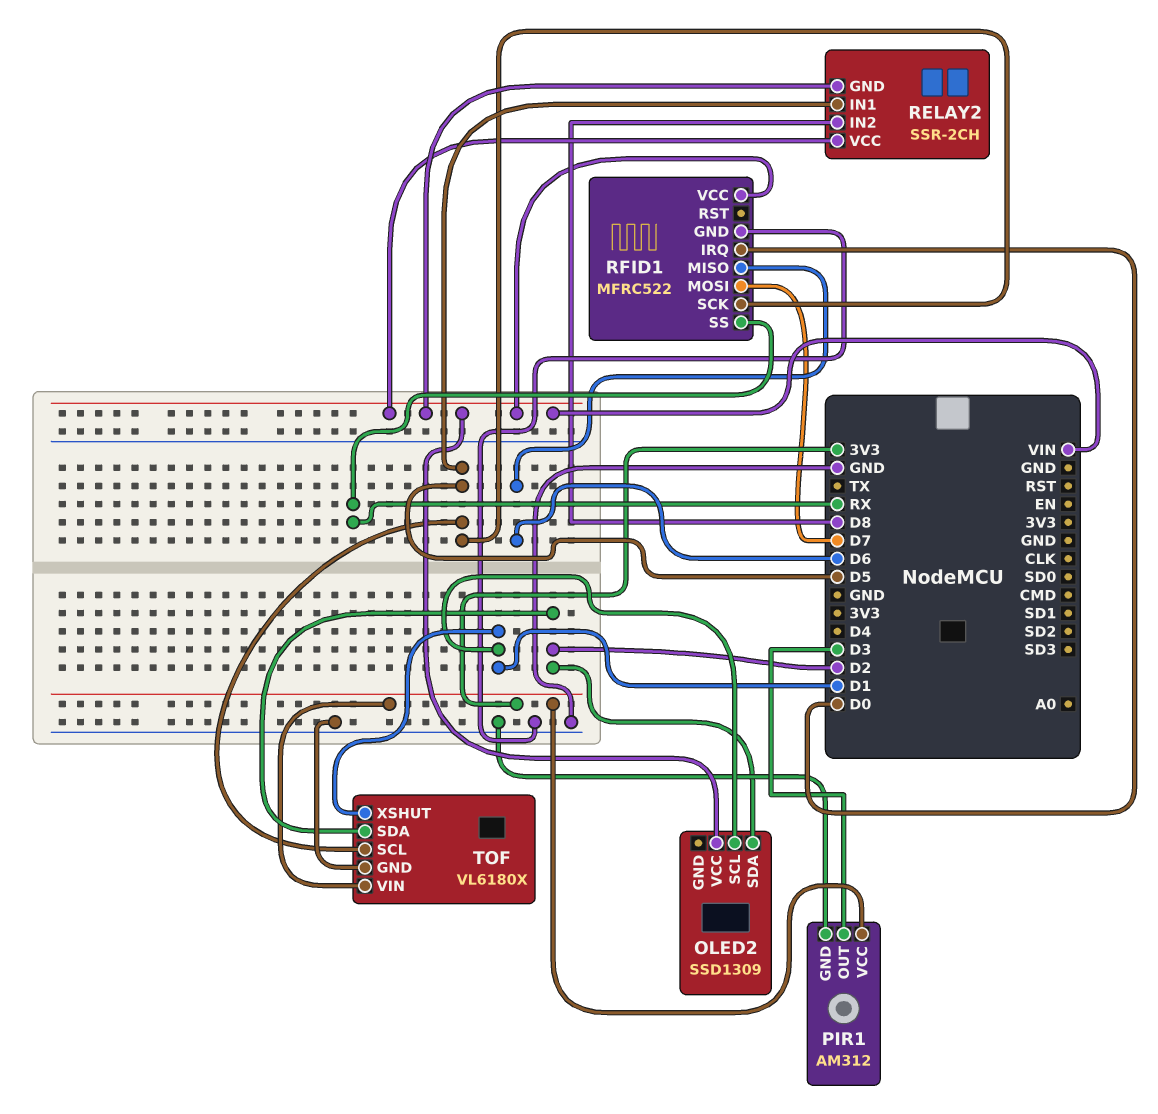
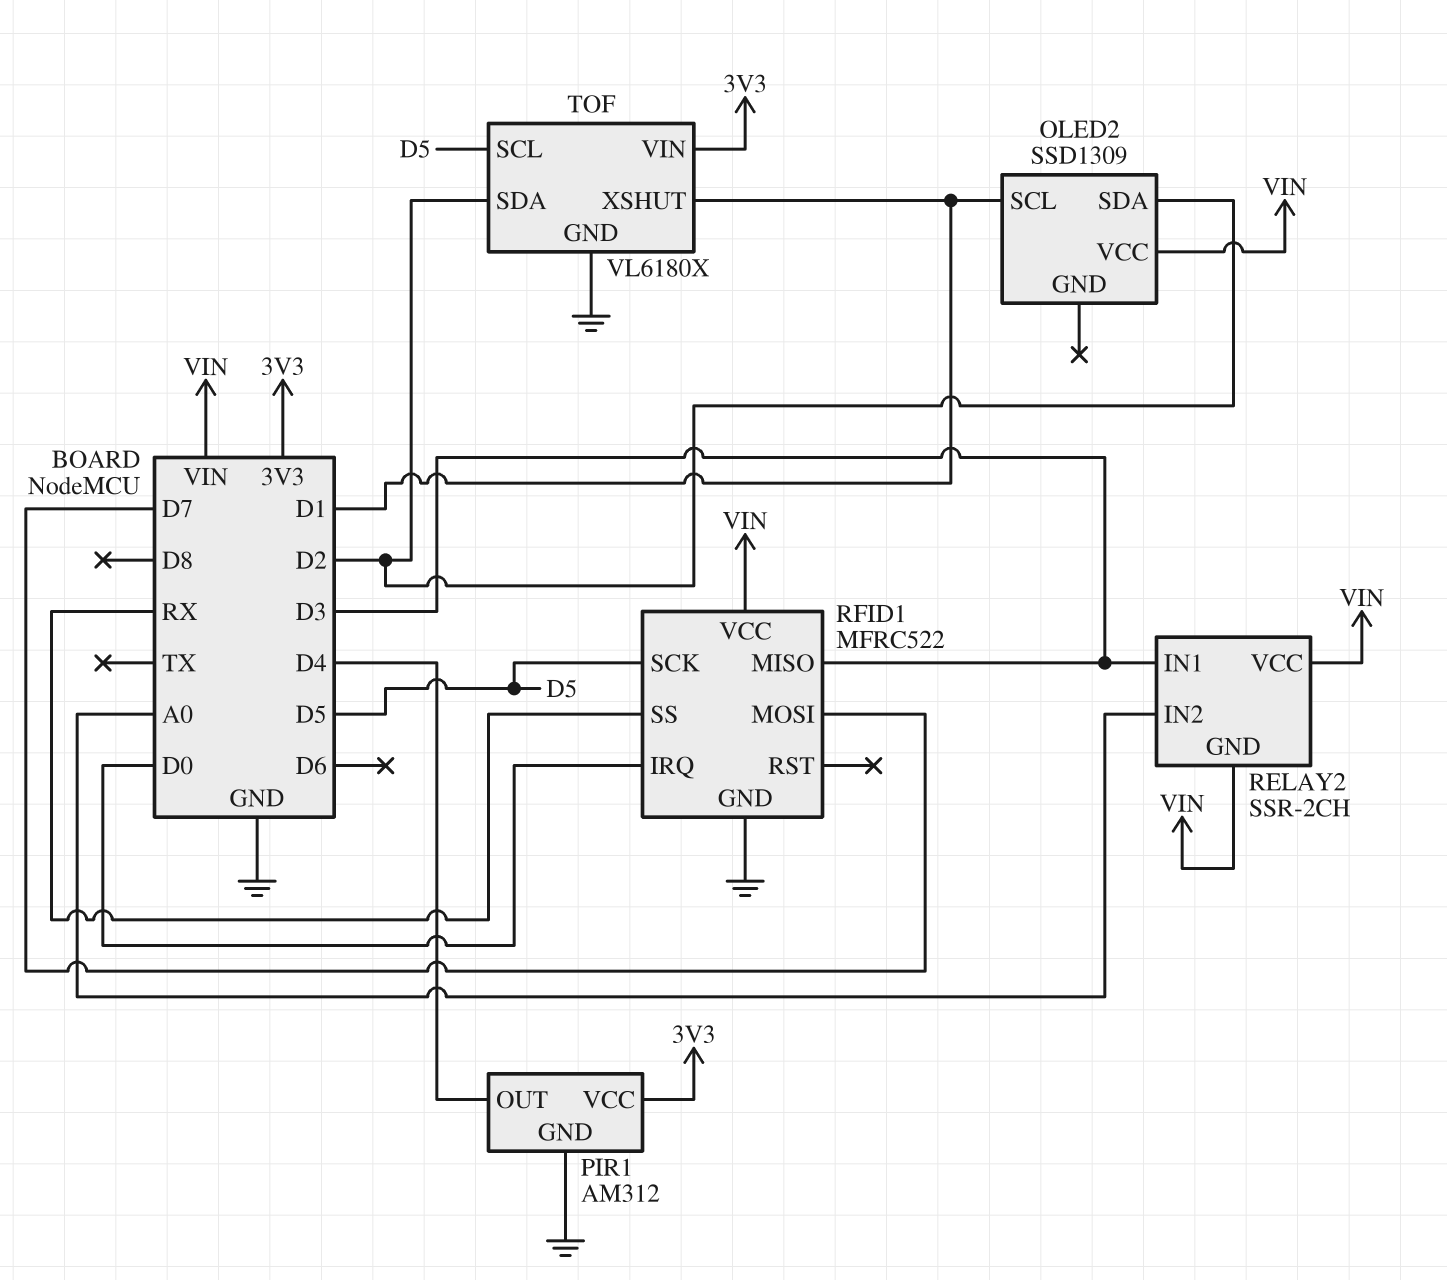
PIR1 pin OUT: D3 -> D4
RELAY2 pin IN1: D5 -> D3
RELAY2 pin IN2: D8 -> A0
RFID1 pin MISO: D6 -> D3

